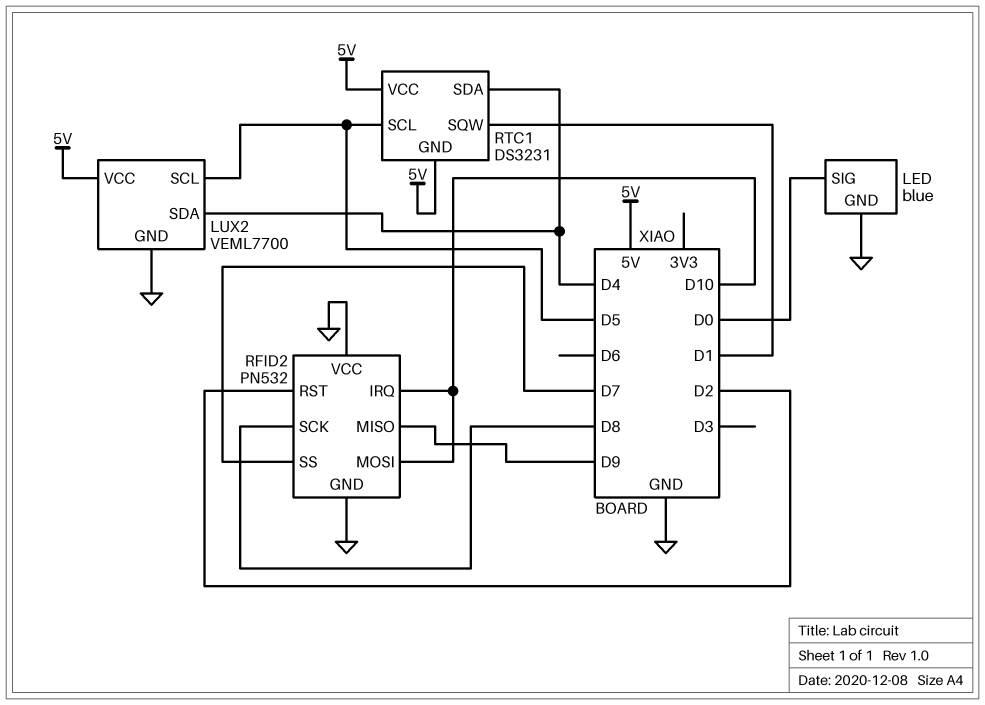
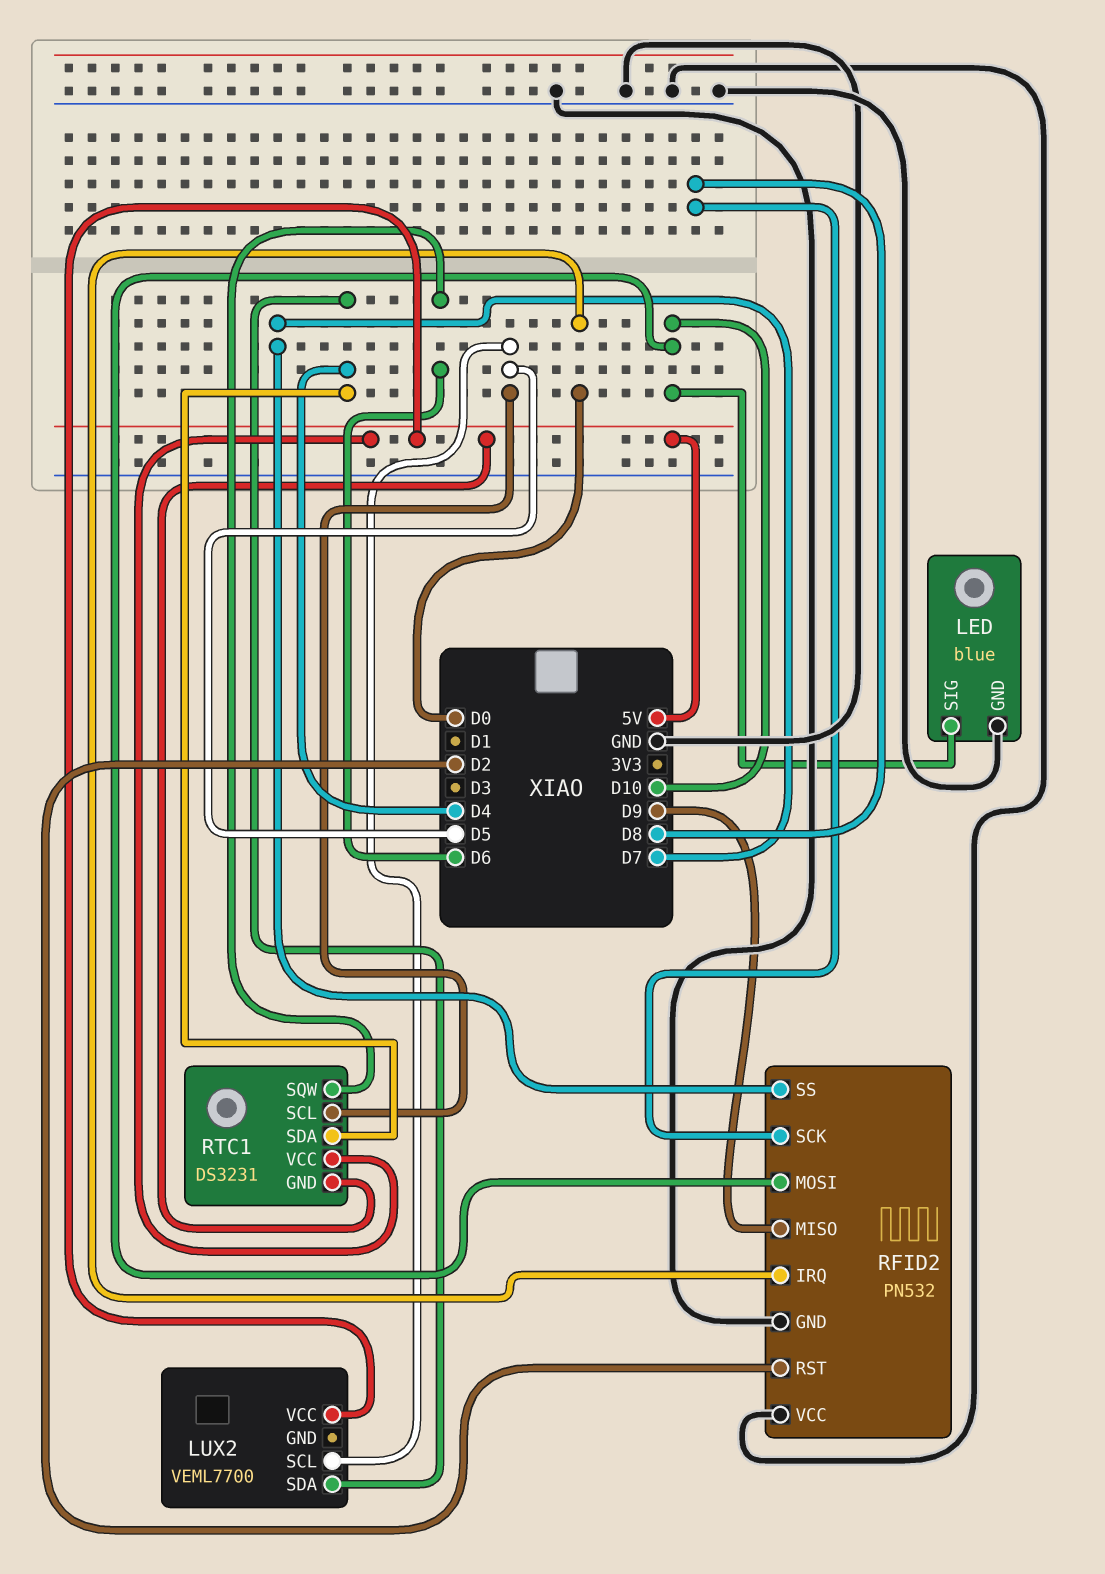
LED pin SIG: D0 -> D10
LUX2 pin GND: GND -> none
RFID2 pin IRQ: D10 -> D0
RTC1 pin SQW: D1 -> D6

